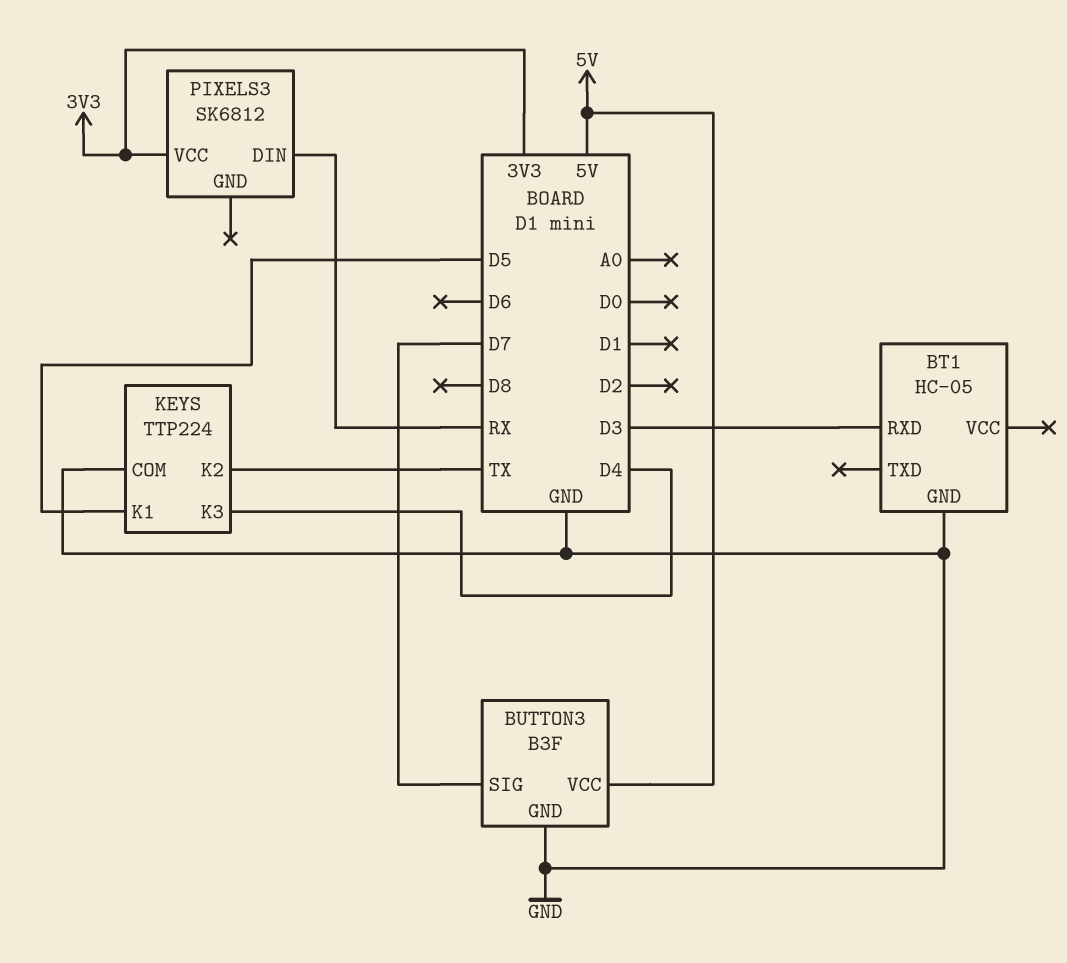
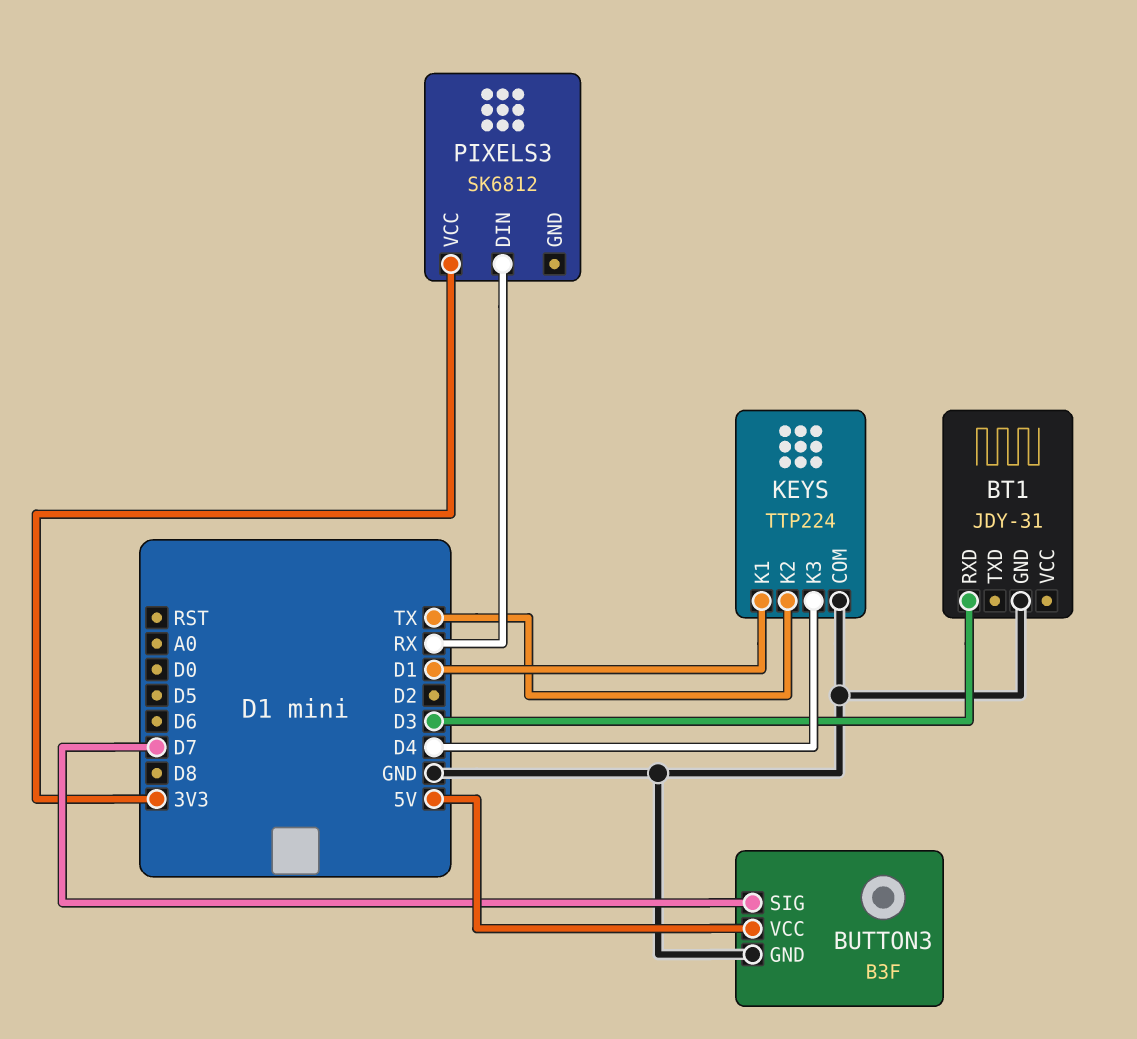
BT1: HC-05 -> JDY-31
KEYS pin K1: D5 -> D1

